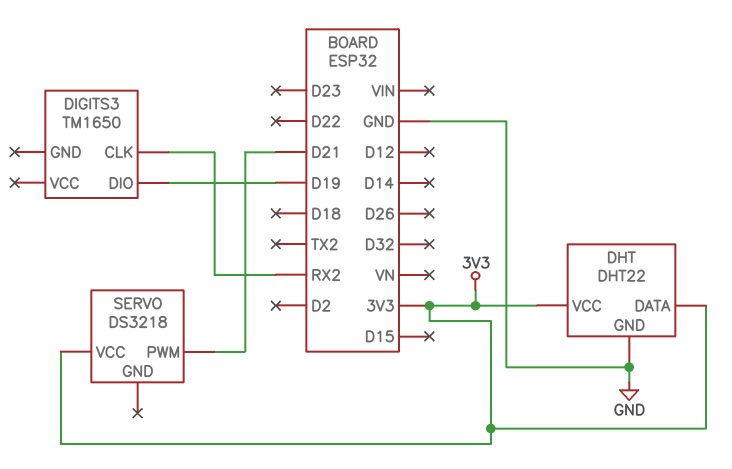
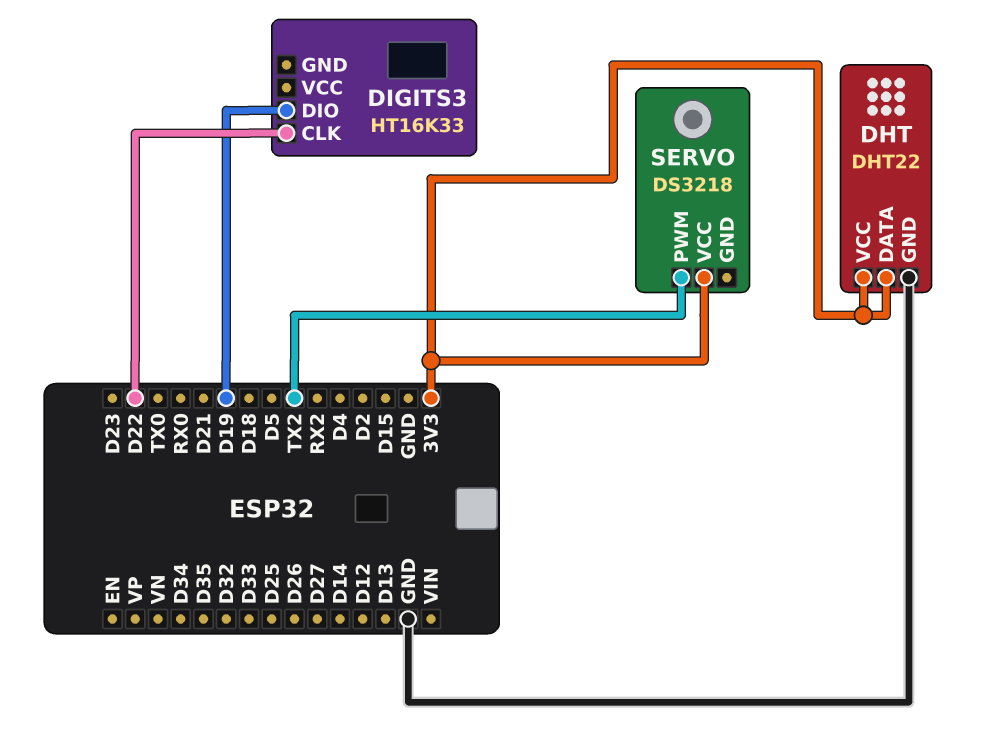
DIGITS3: TM1650 -> HT16K33
DIGITS3 pin CLK: RX2 -> D22
SERVO pin PWM: D21 -> TX2

